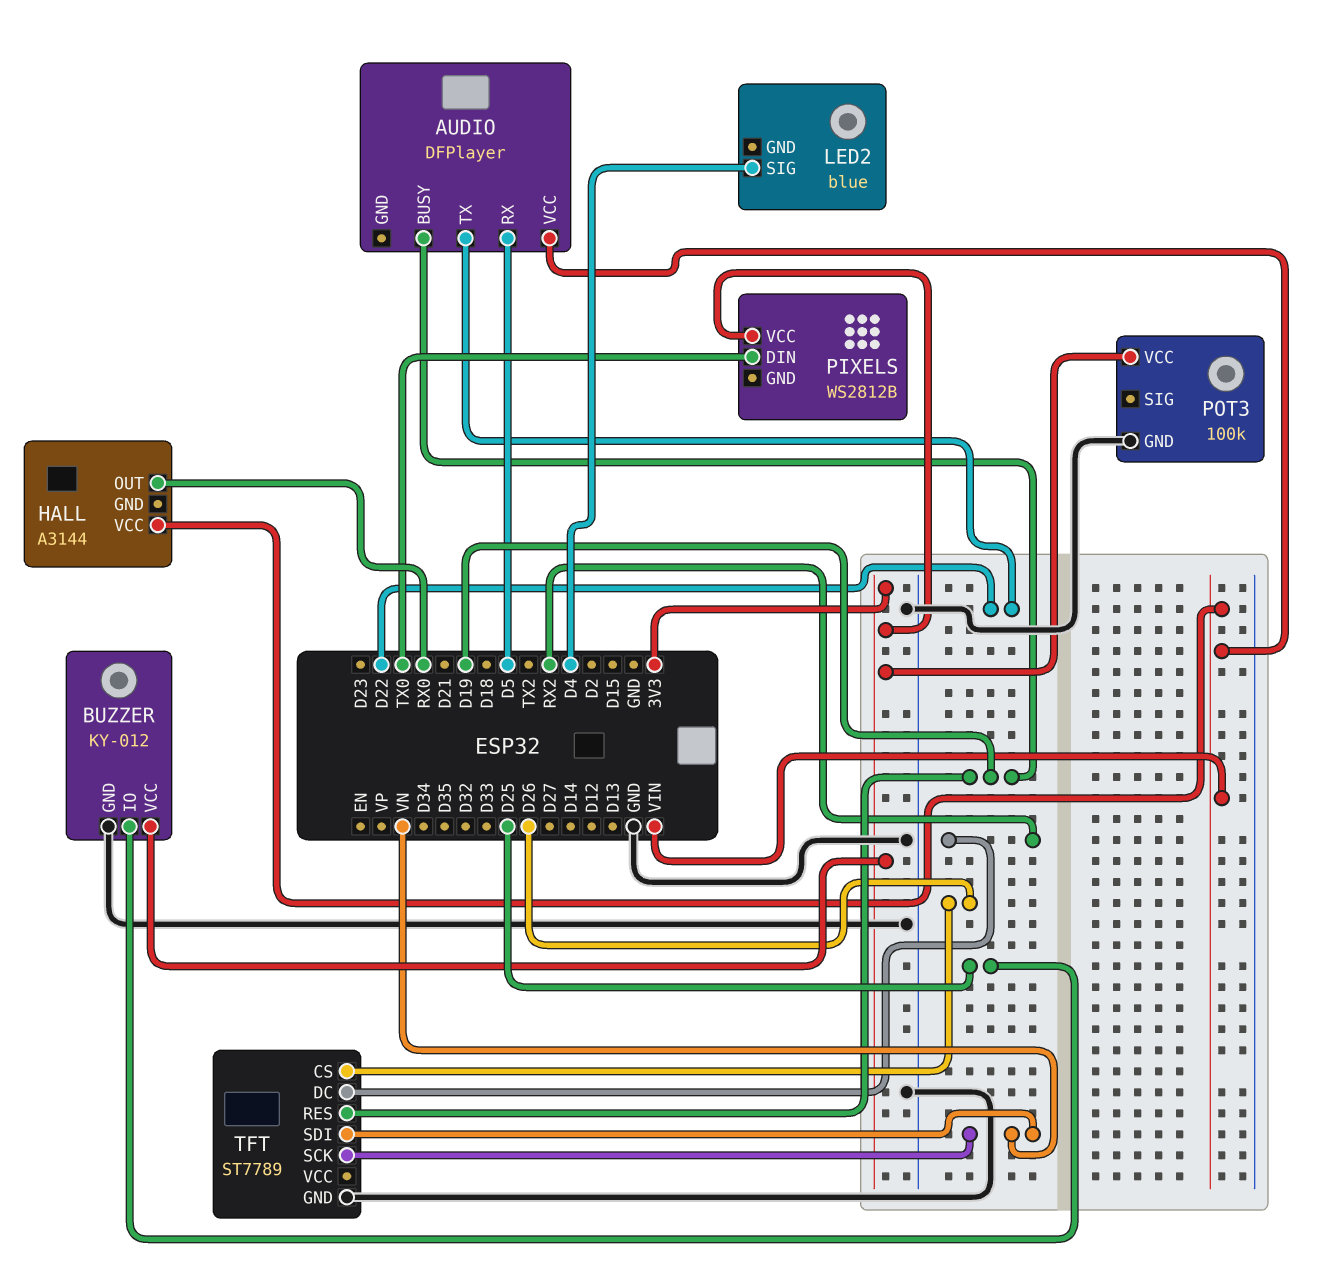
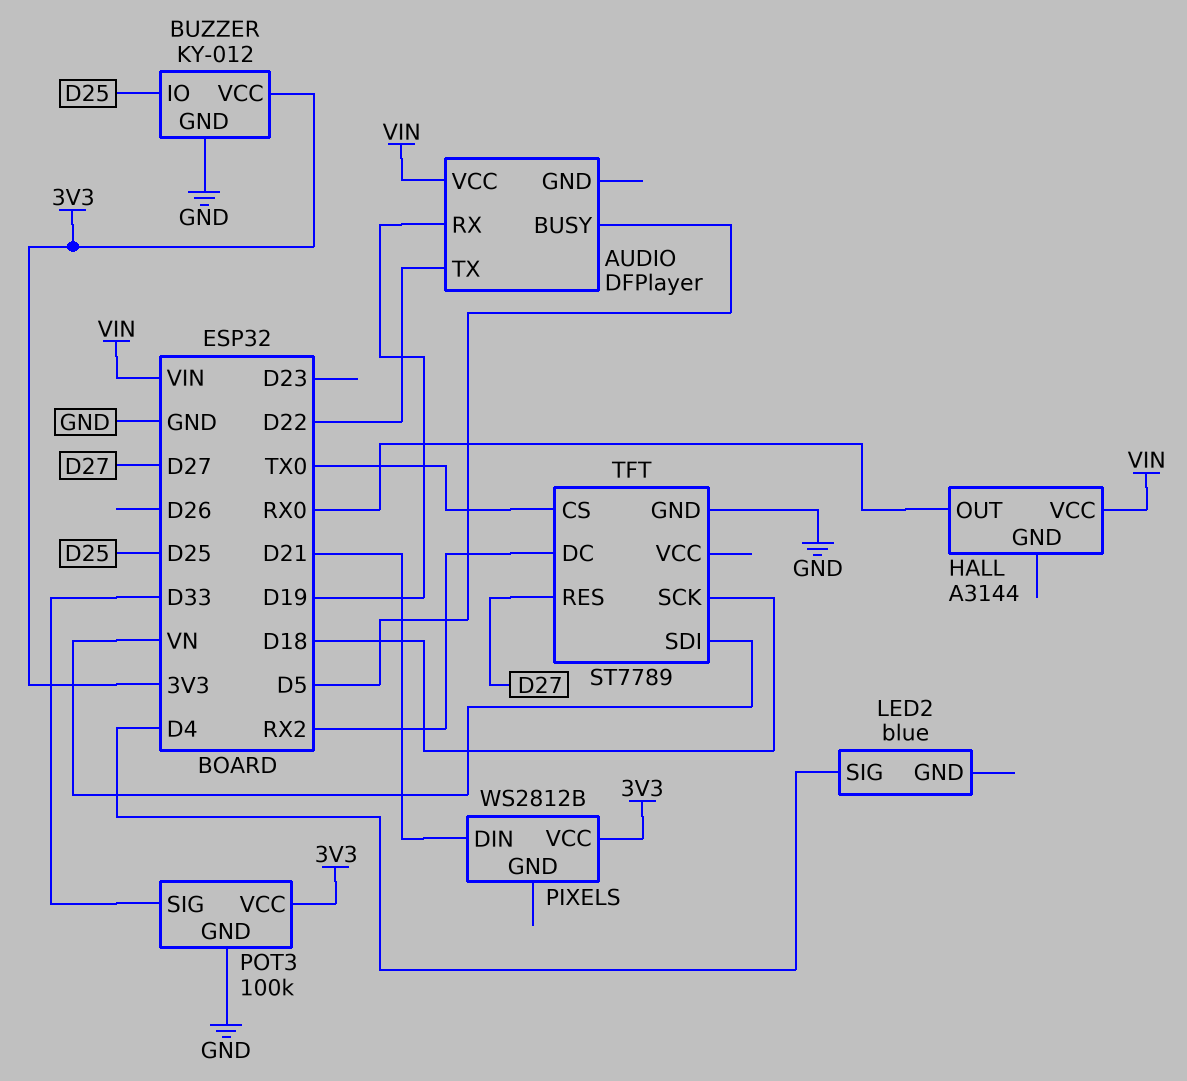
AUDIO pin BUSY: D19 -> D5
AUDIO pin RX: D5 -> D19
PIXELS pin DIN: TX0 -> D21
POT3 pin SIG: none -> D33
TFT pin CS: D26 -> TX0
TFT pin RES: D19 -> D27
TFT pin SCK: VN -> D18

